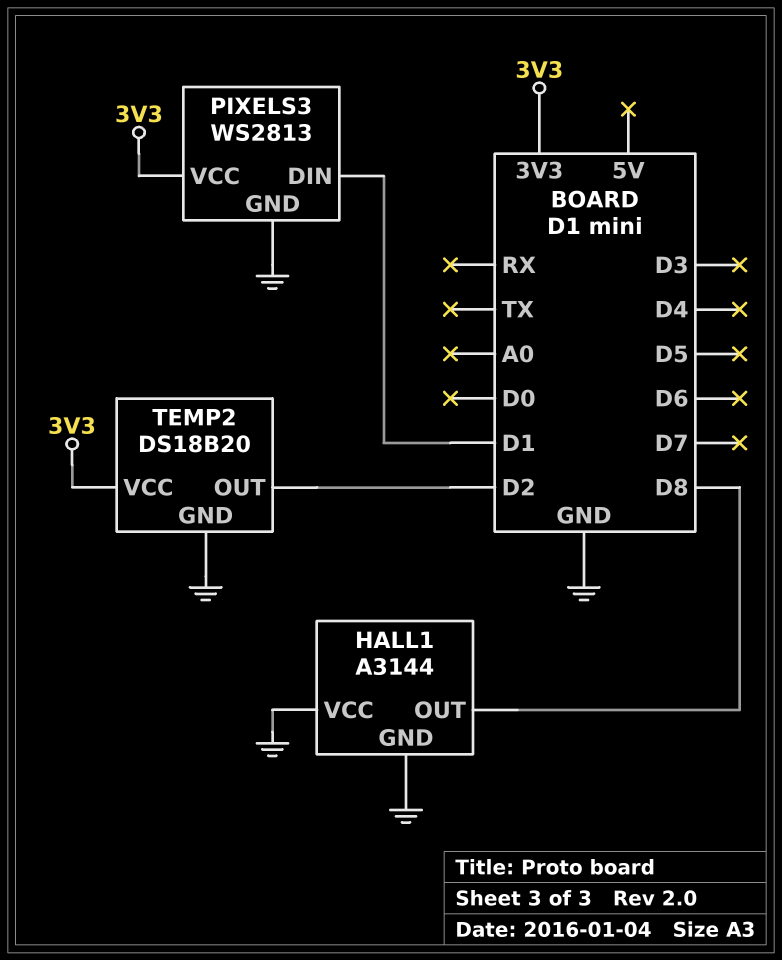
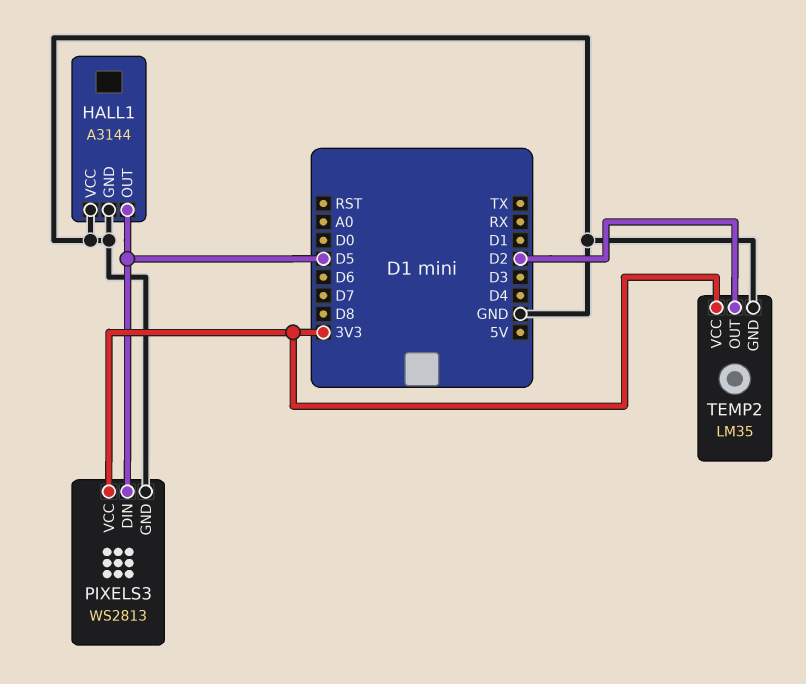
HALL1 pin OUT: D8 -> D5
PIXELS3 pin DIN: D1 -> D5
TEMP2: DS18B20 -> LM35

